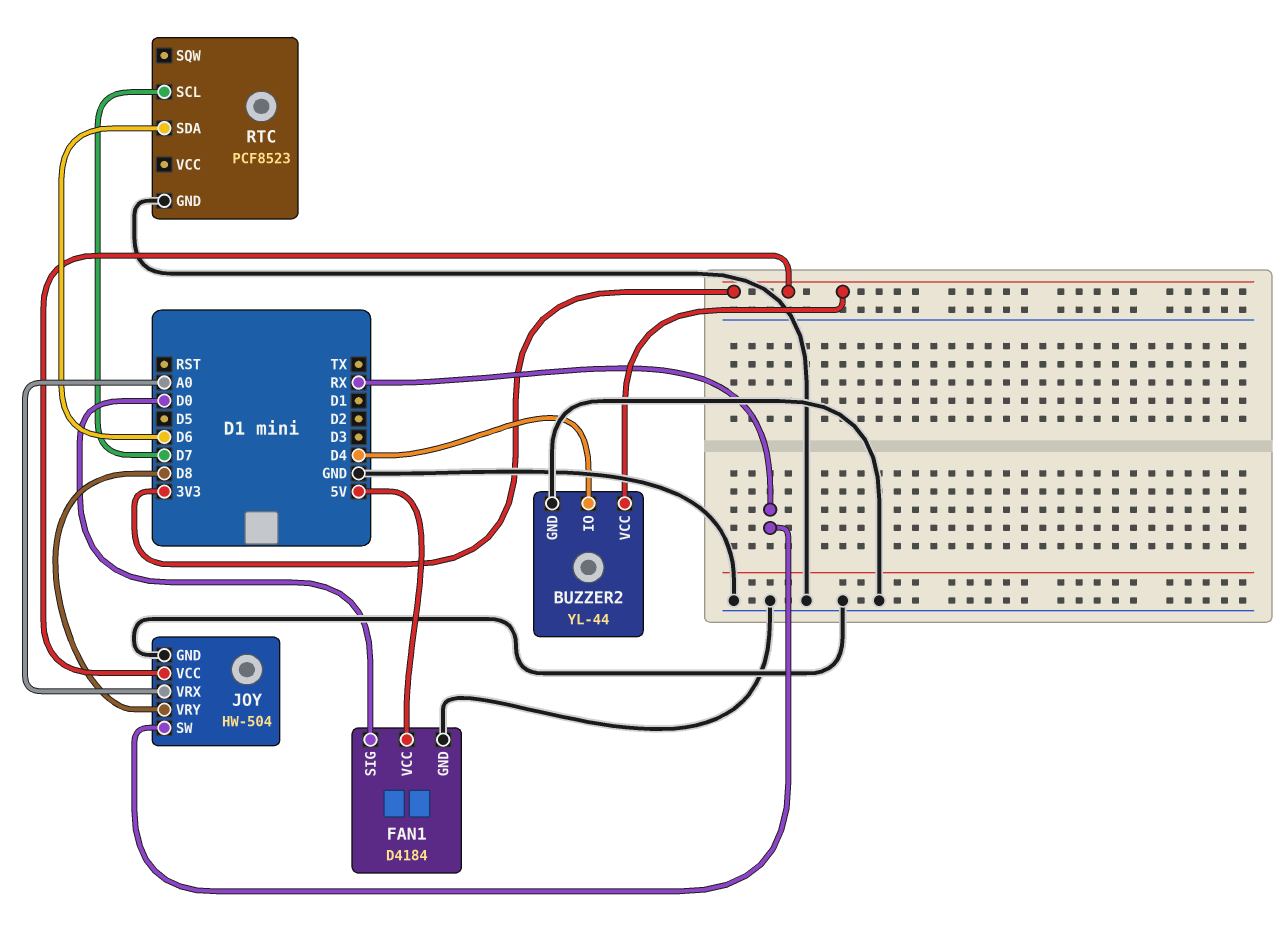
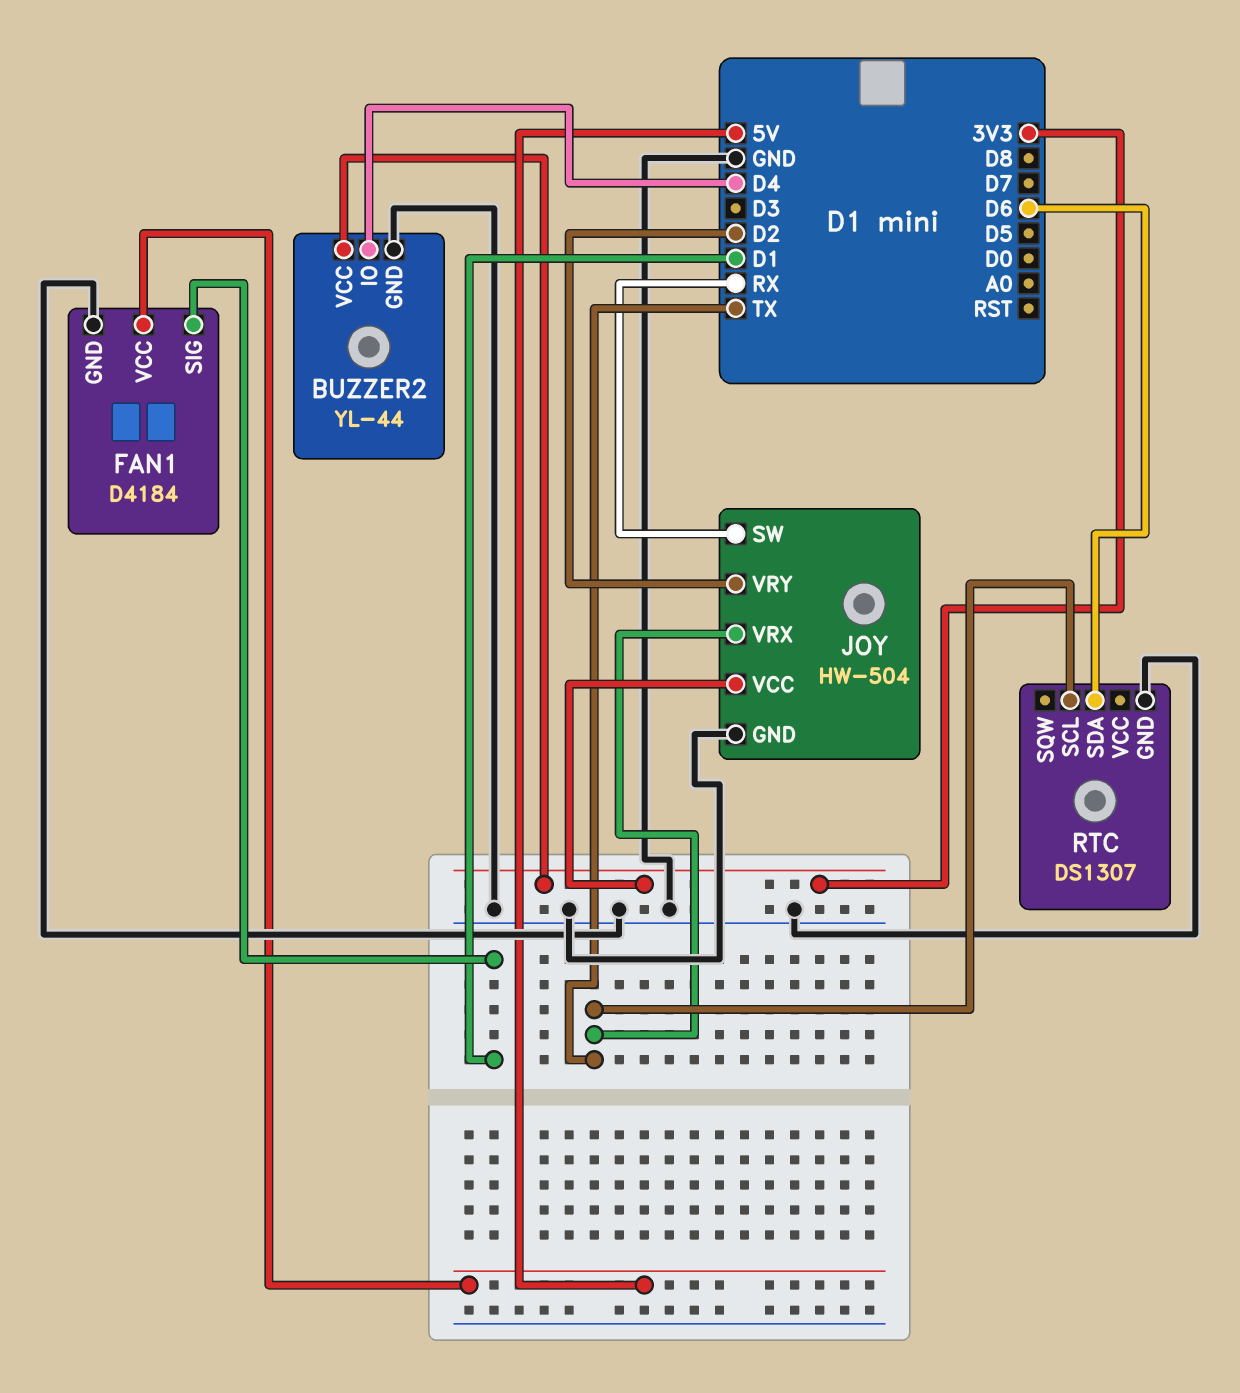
FAN1 pin SIG: D0 -> D1
JOY pin VRX: A0 -> TX
JOY pin VRY: D8 -> D2
RTC: PCF8523 -> DS1307
RTC pin SCL: D7 -> TX

